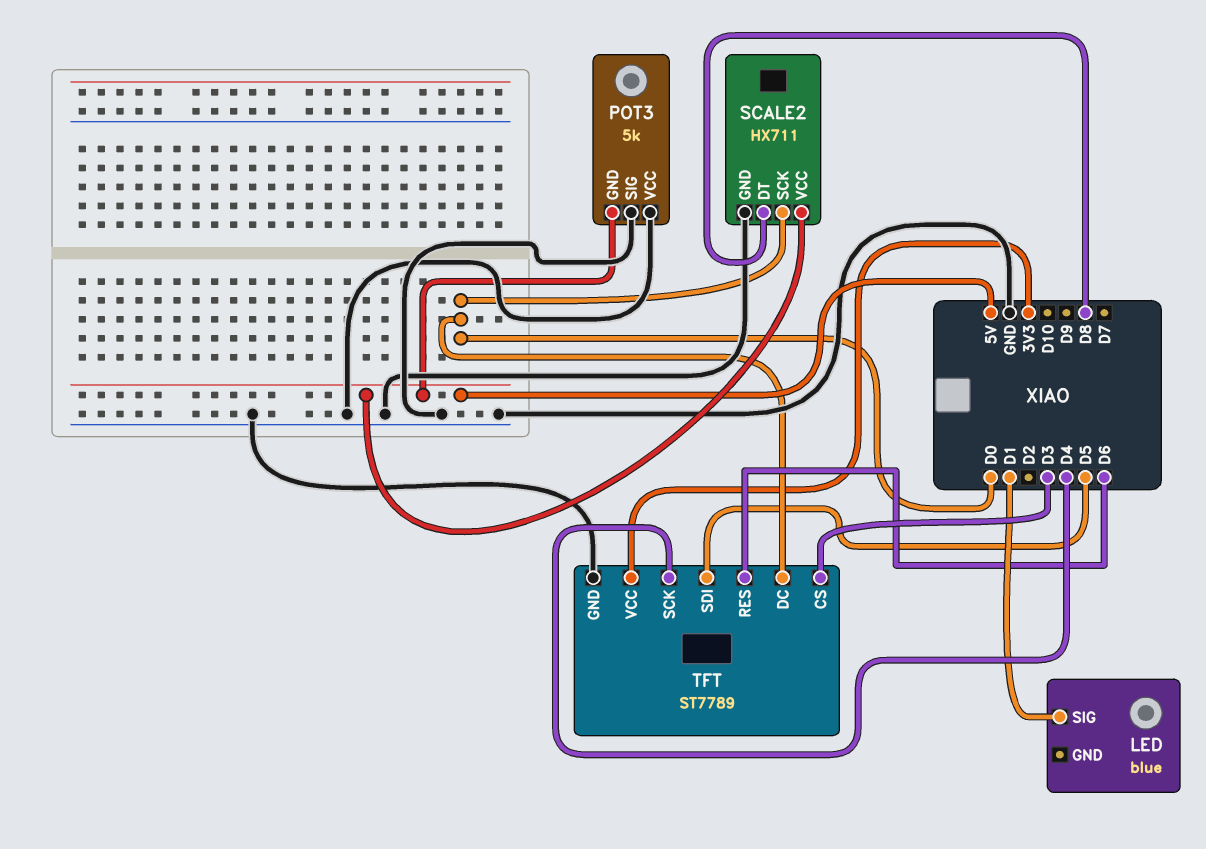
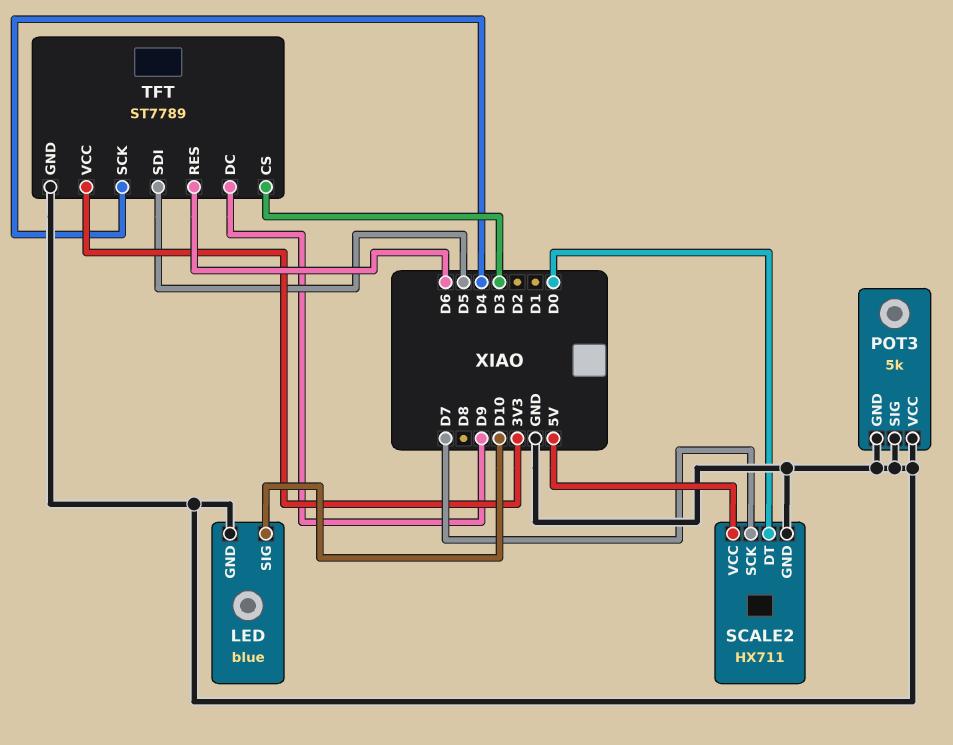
LED pin GND: none -> GND
LED pin SIG: D1 -> D10
POT3 pin GND: 5V -> GND
SCALE2 pin DT: D8 -> D0
SCALE2 pin SCK: D0 -> D7
TFT pin DC: D0 -> D9

